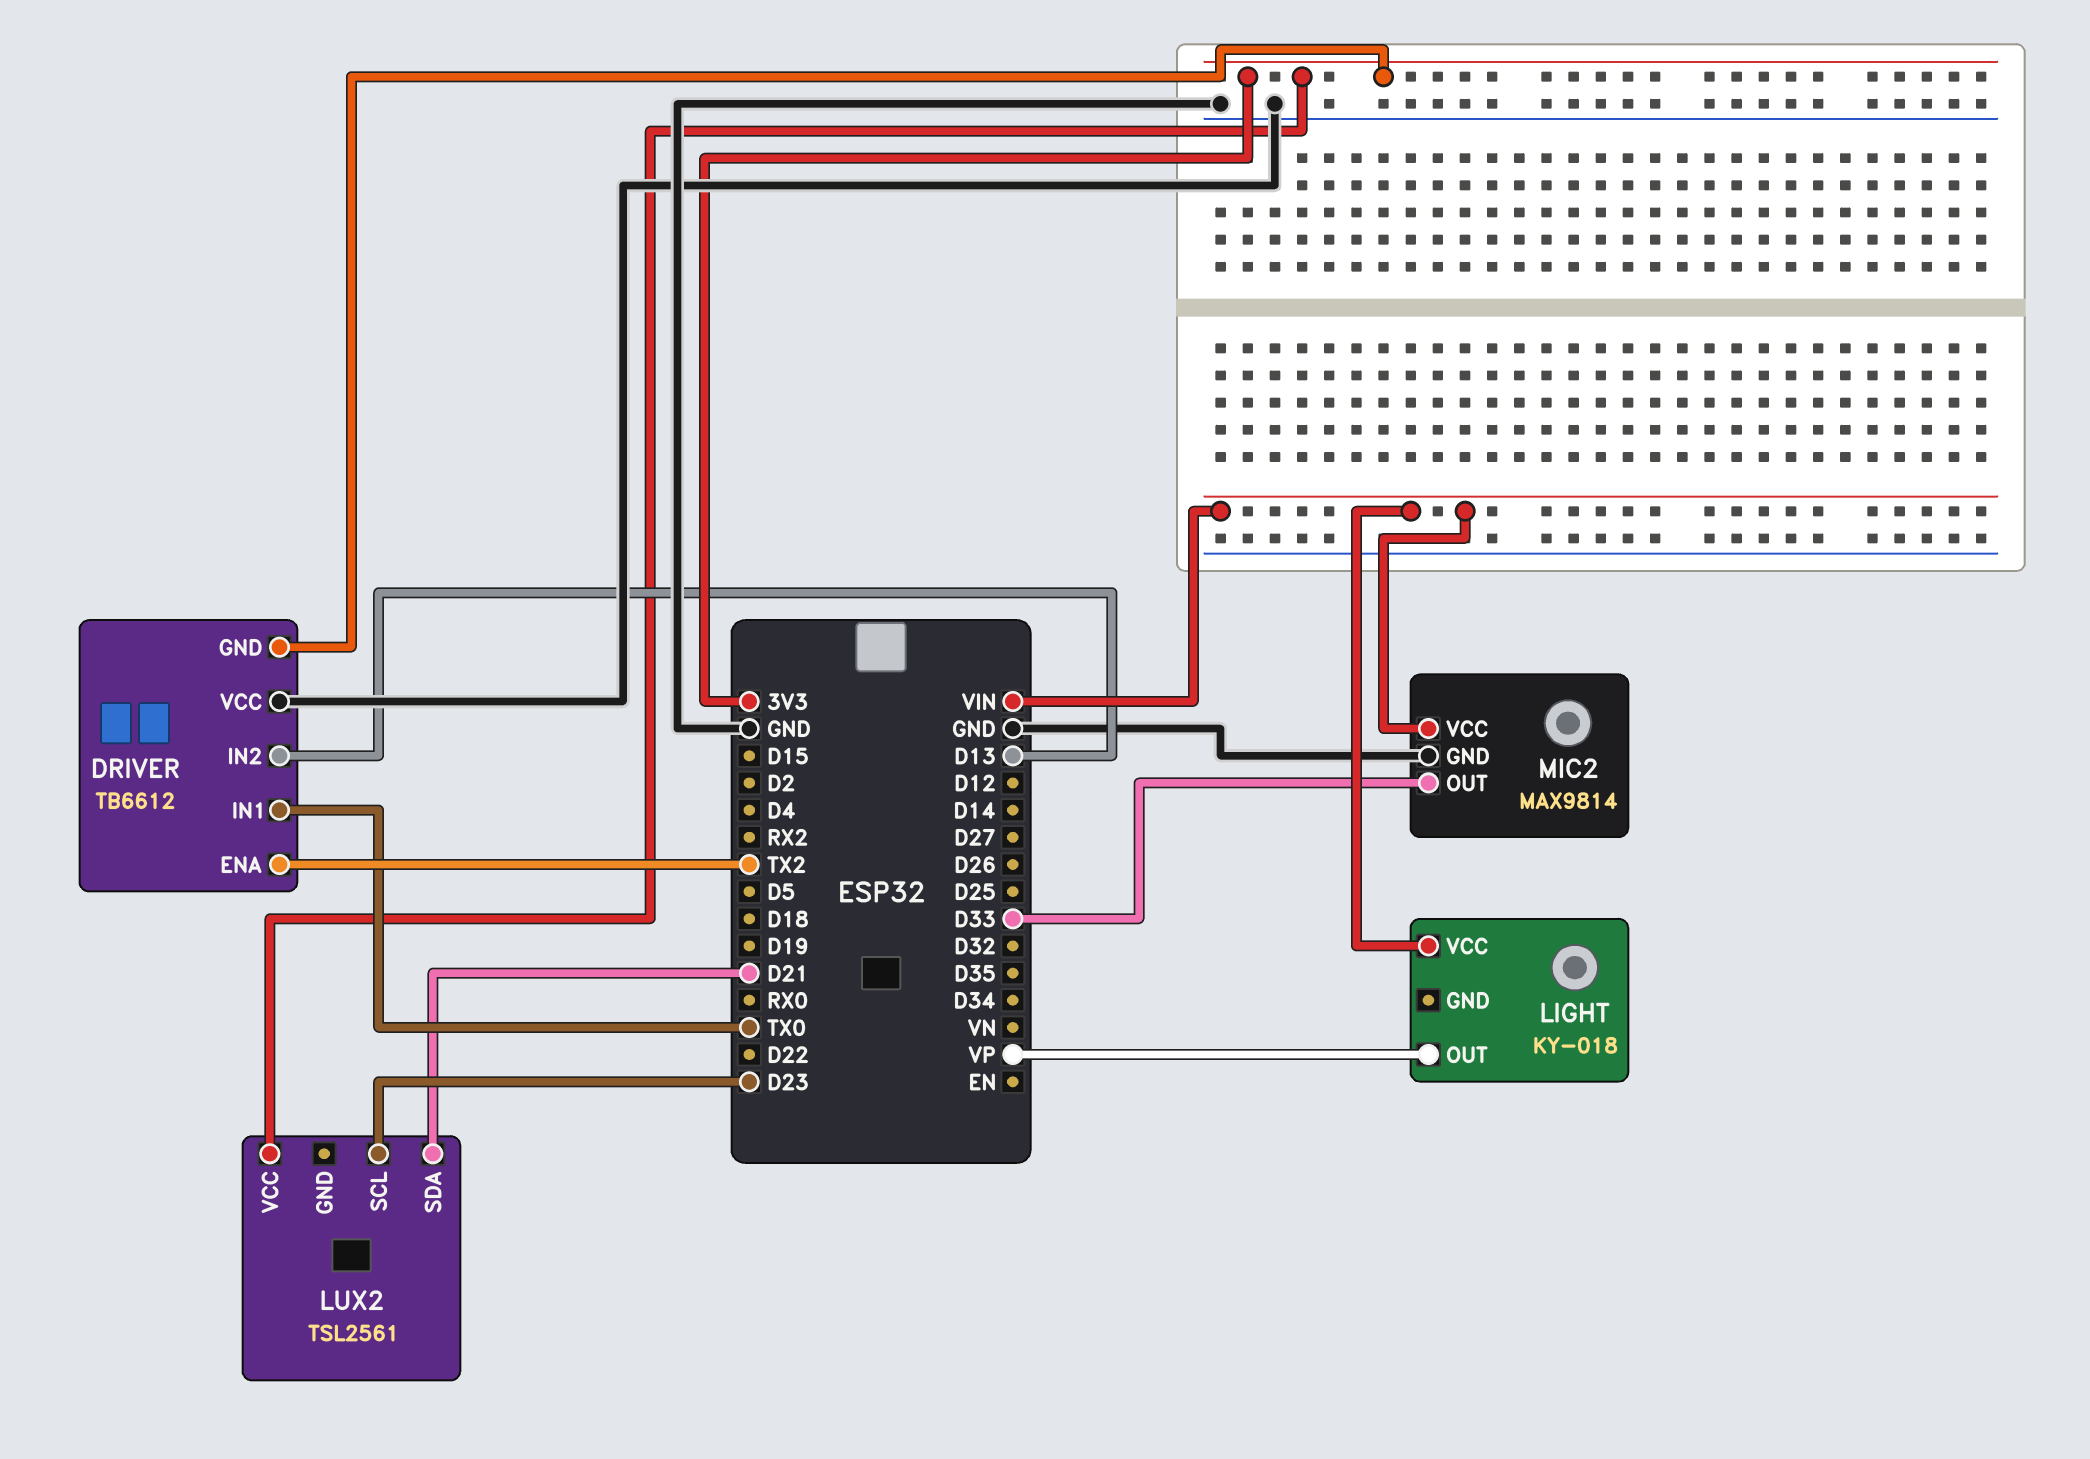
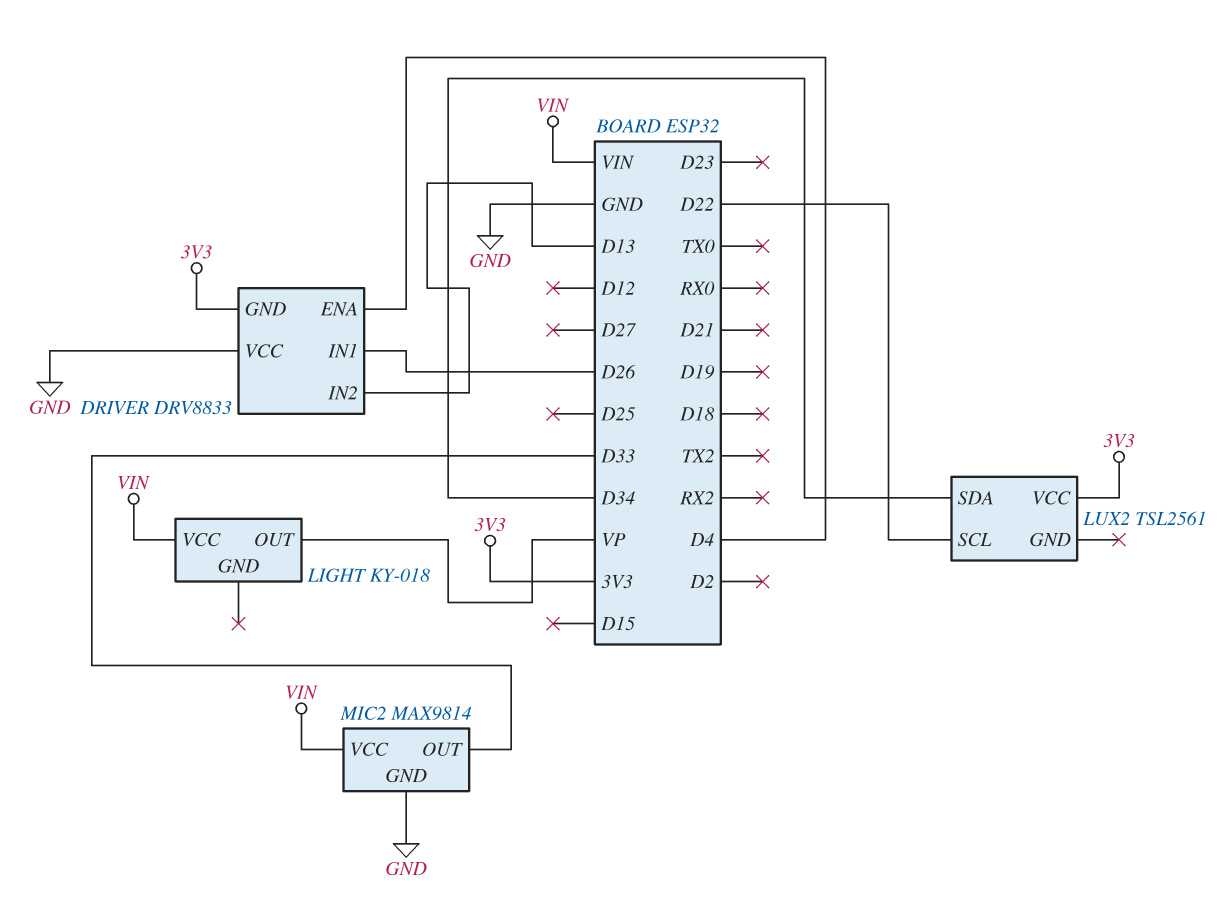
DRIVER: TB6612 -> DRV8833
DRIVER pin ENA: TX2 -> D4
DRIVER pin IN1: TX0 -> D26
LUX2 pin SCL: D23 -> D22
LUX2 pin SDA: D21 -> D34

